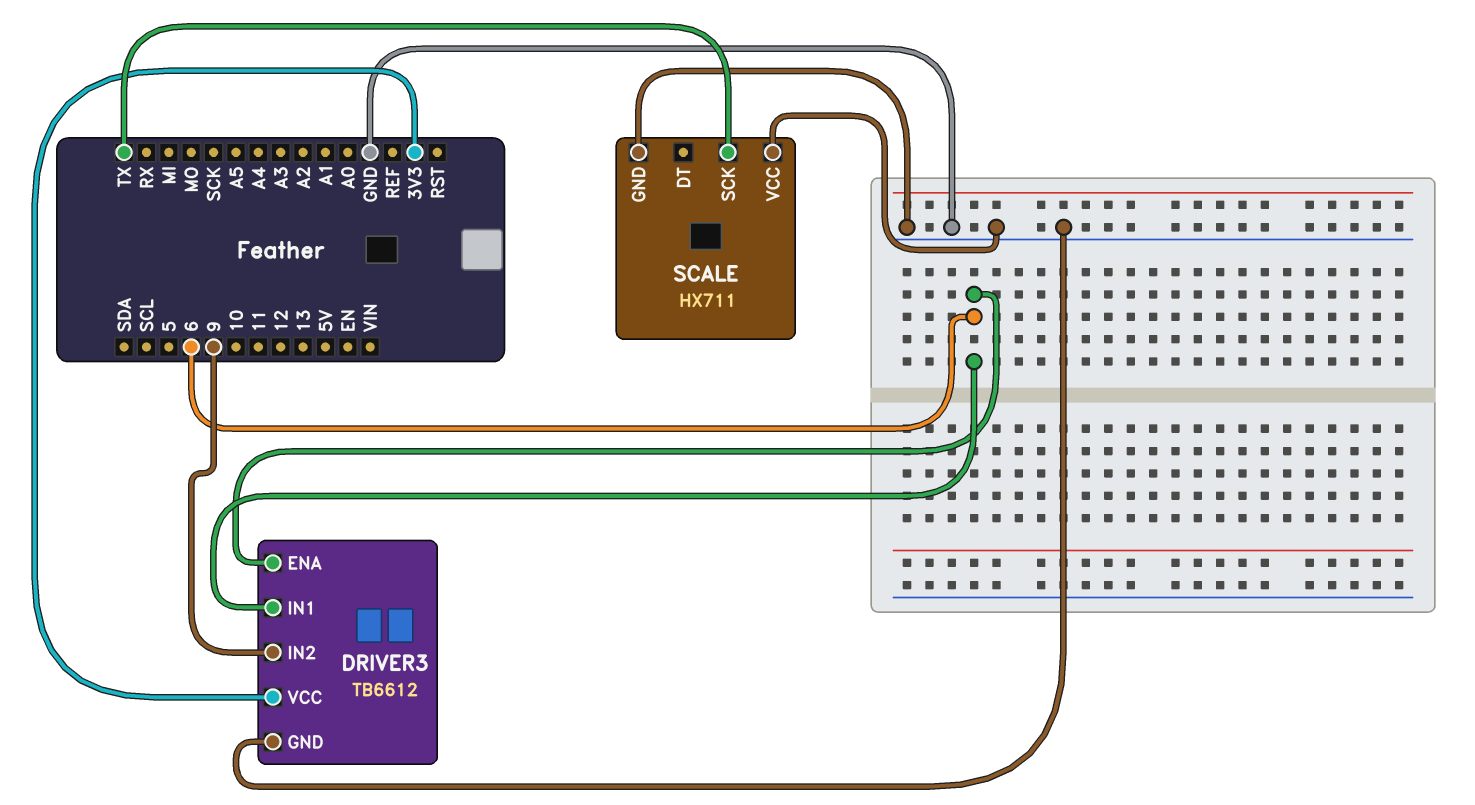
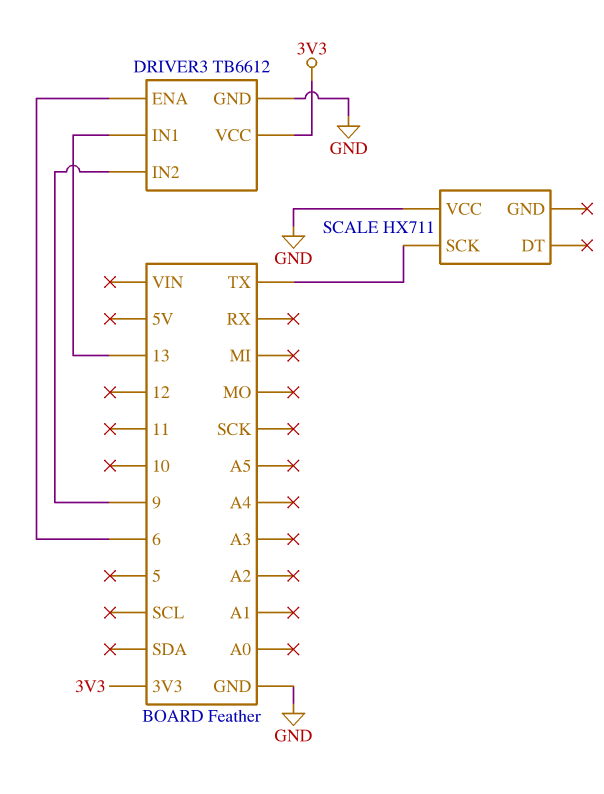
DRIVER3 pin IN1: 6 -> 13
SCALE pin GND: GND -> none

